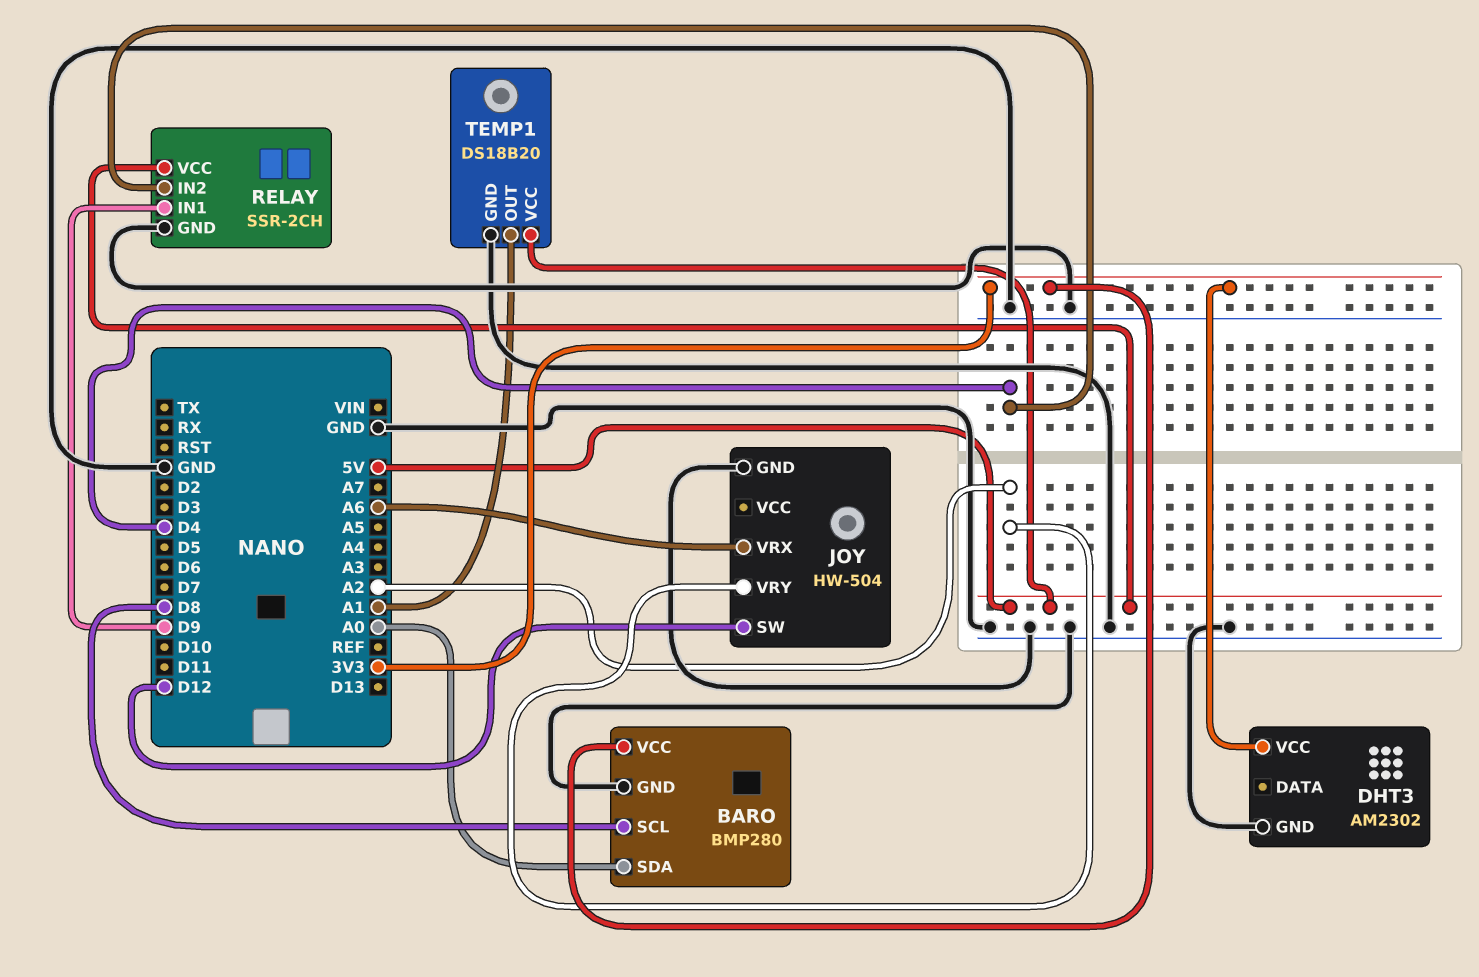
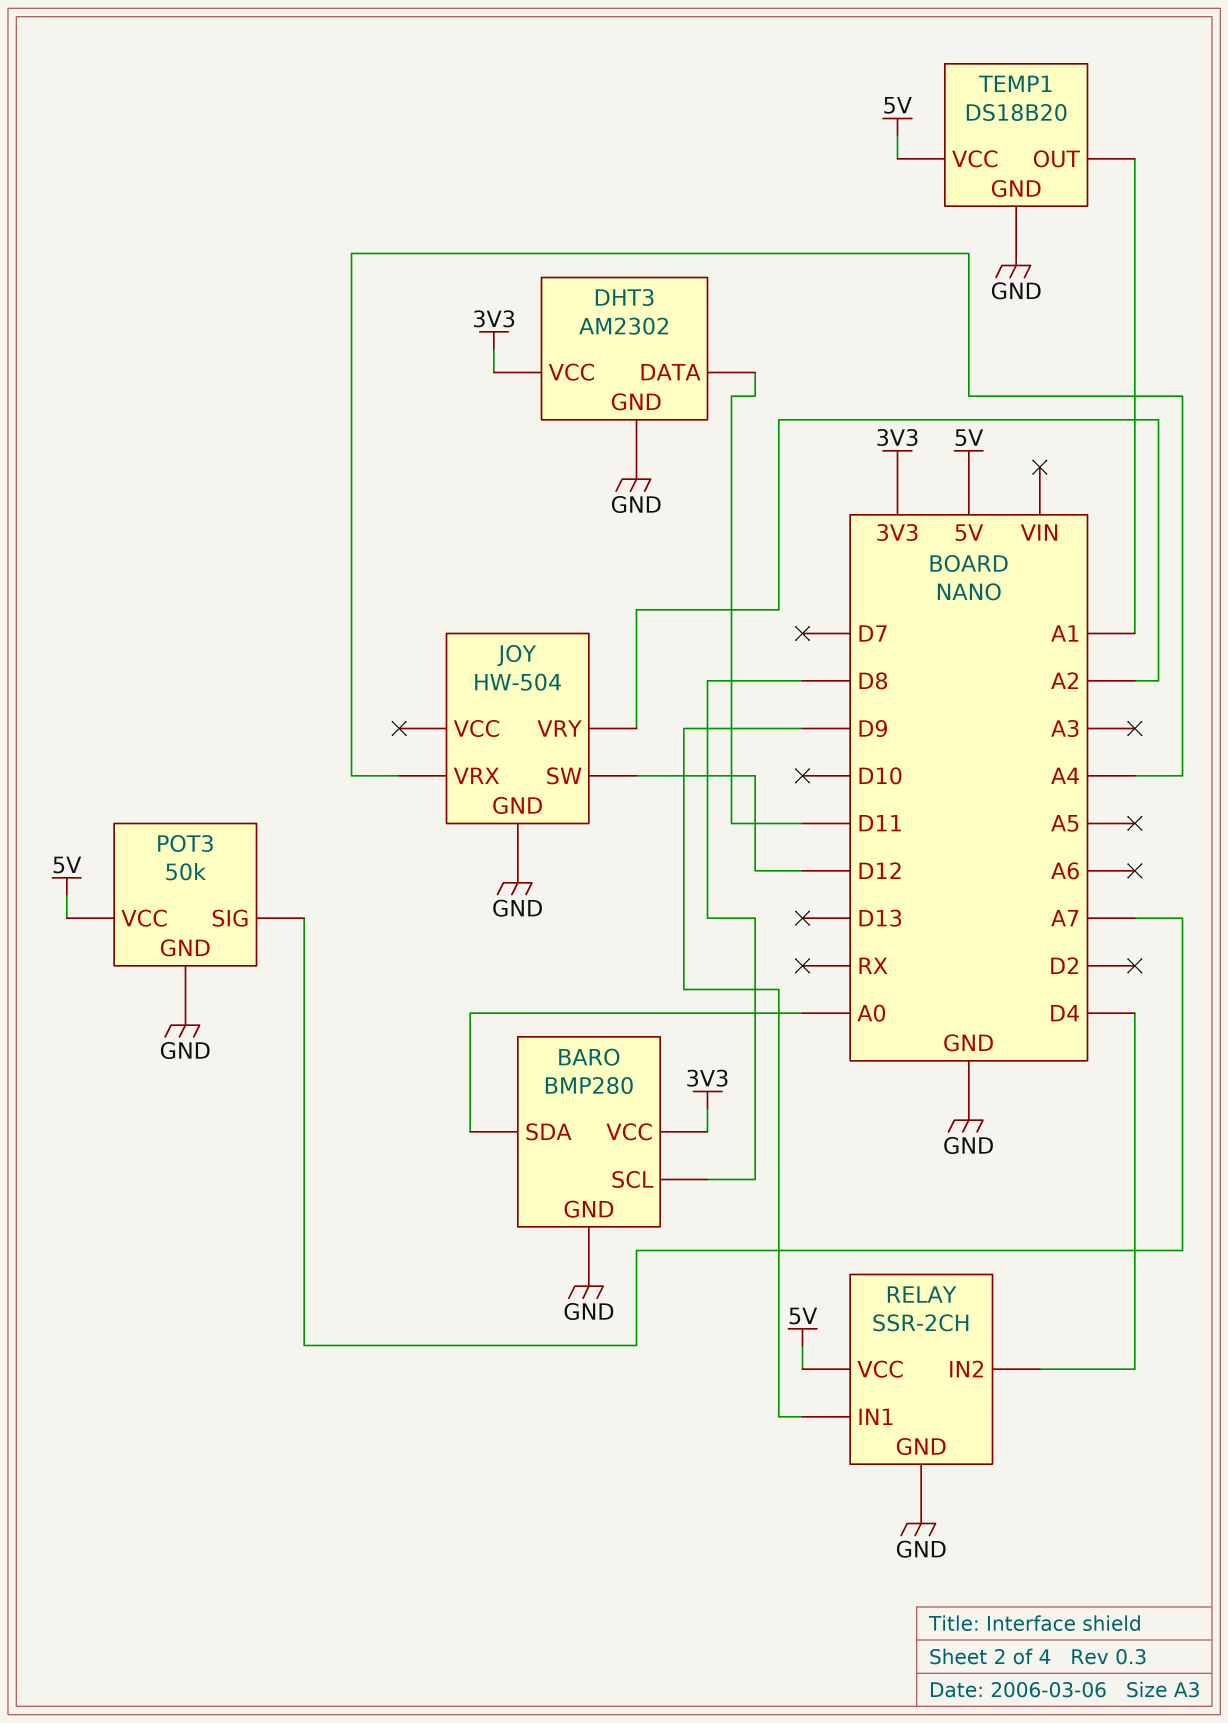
DHT3 pin DATA: none -> D11
JOY pin VRX: A6 -> A4
POT3: none -> 50k
POT3 pin GND: none -> GND
POT3 pin SIG: none -> A7
POT3 pin VCC: none -> 5V

